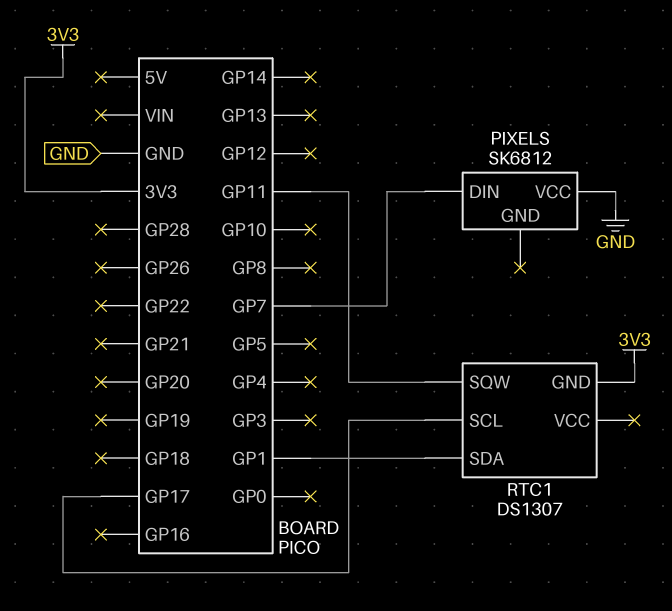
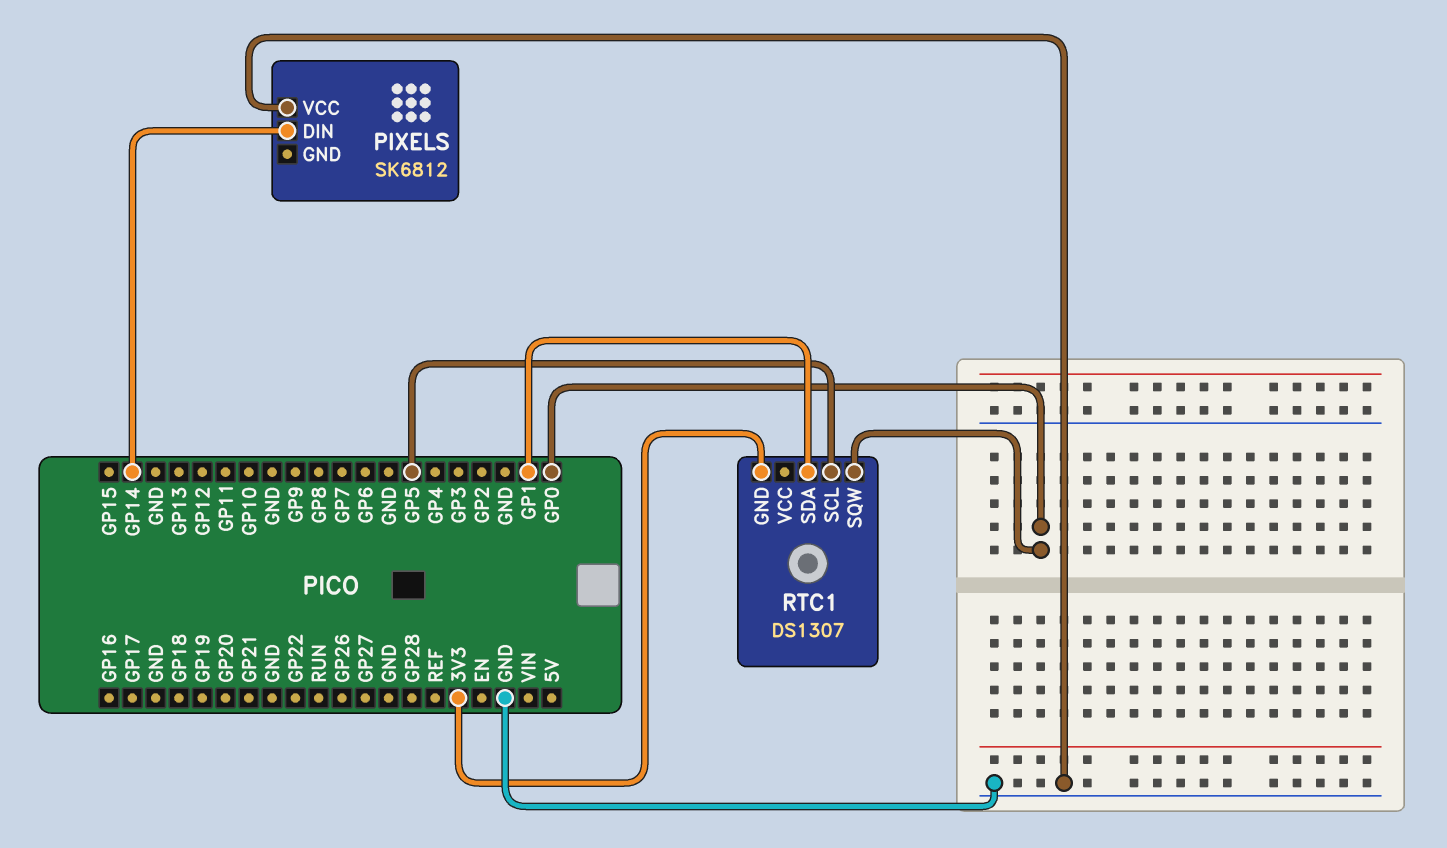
PIXELS pin DIN: GP7 -> GP14
RTC1 pin SCL: GP17 -> GP5
RTC1 pin SQW: GP11 -> GP0

